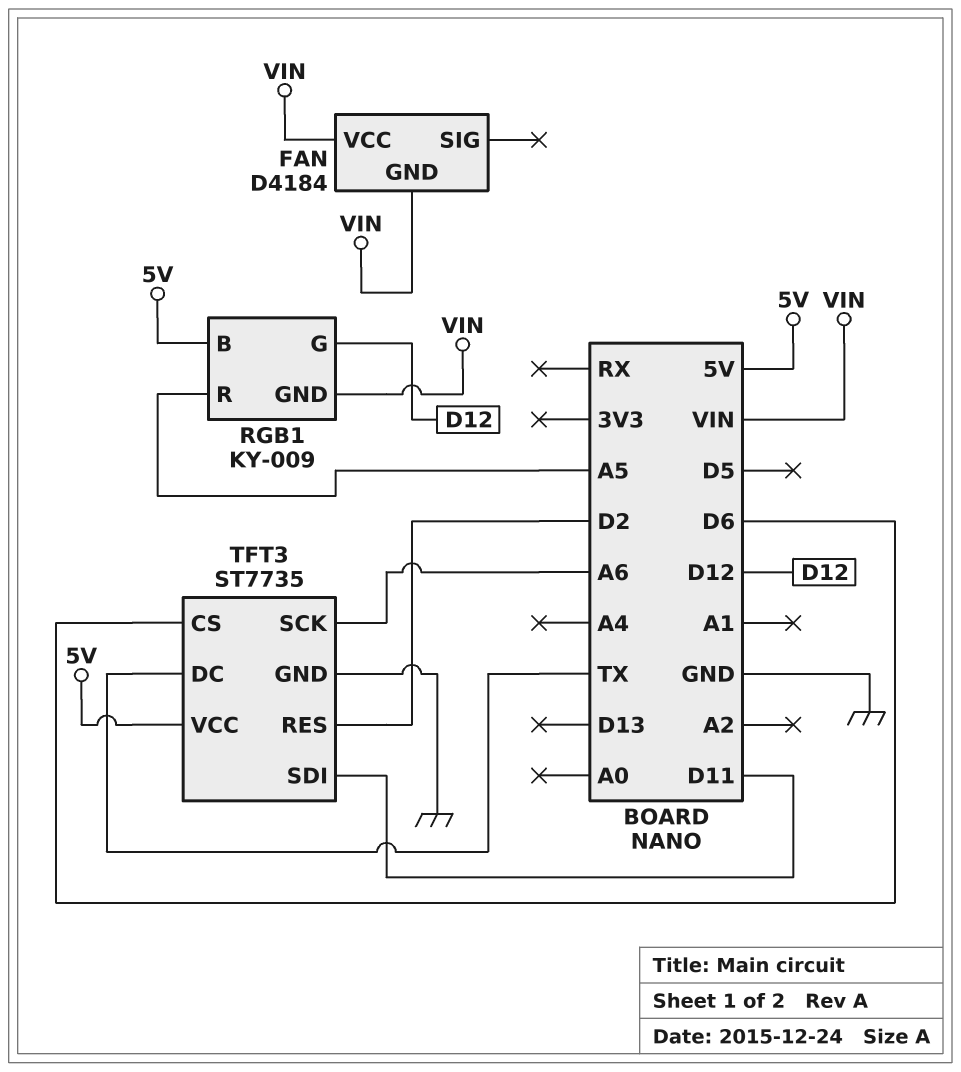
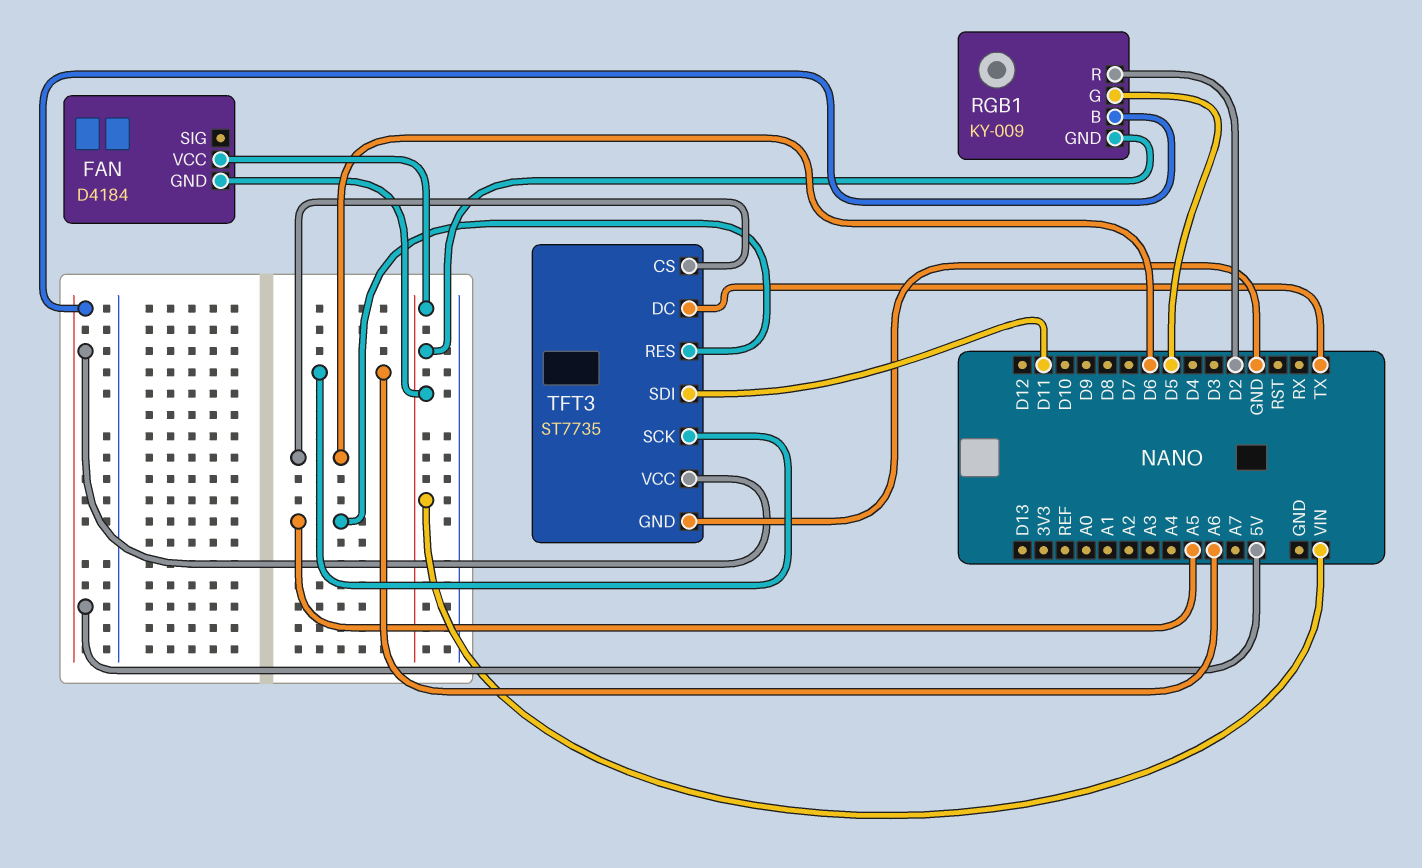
RGB1 pin G: D12 -> D5
RGB1 pin R: A5 -> D2
TFT3 pin RES: D2 -> A5

